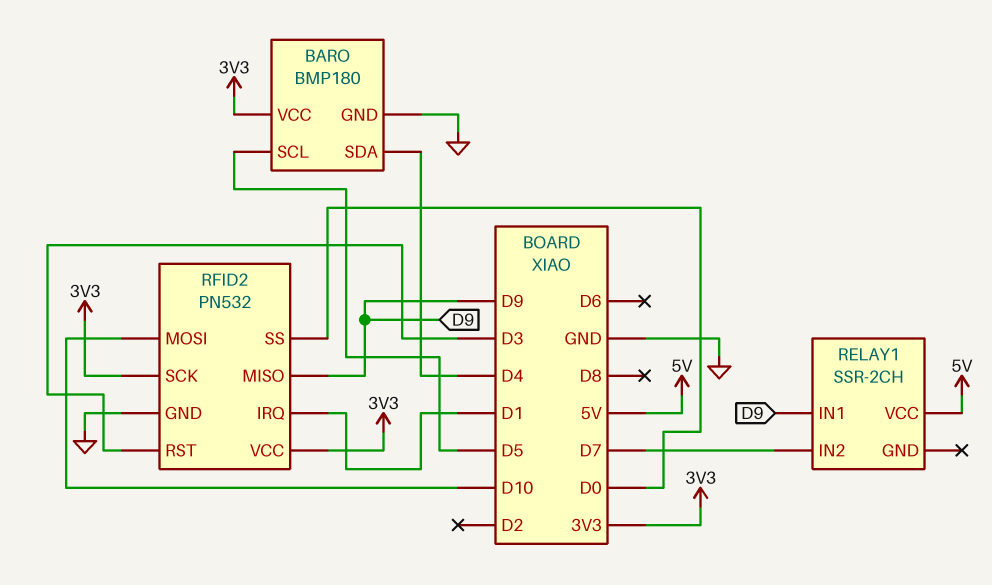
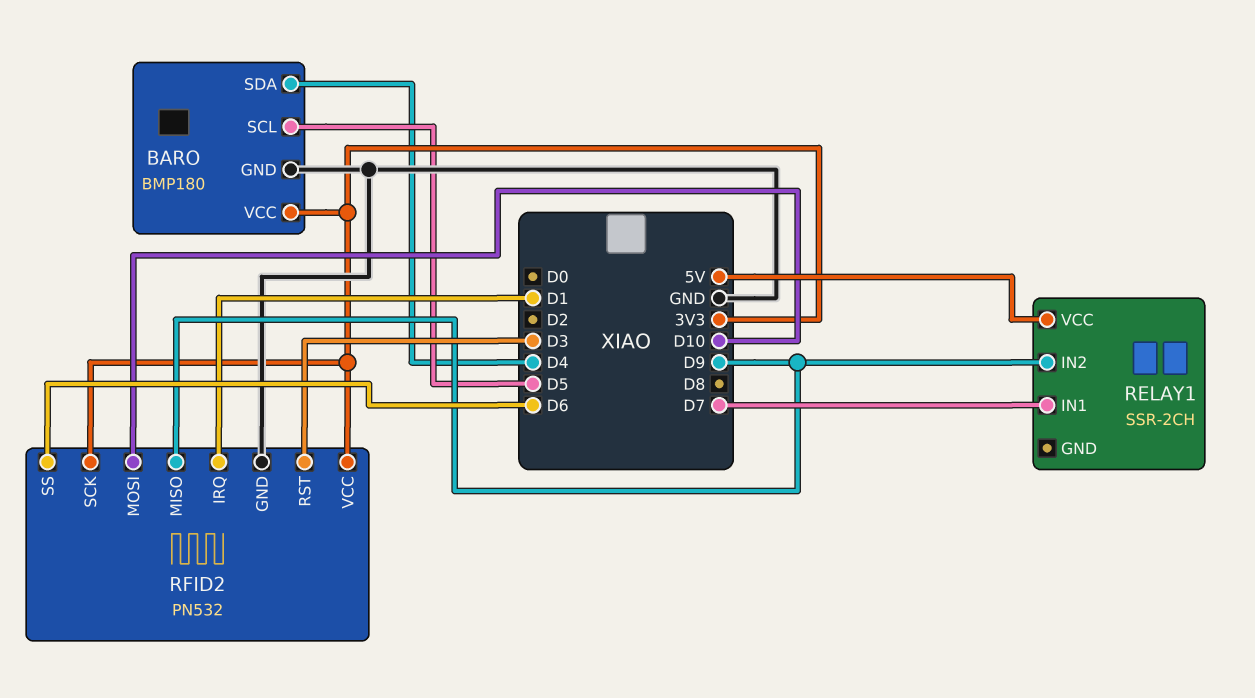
RELAY1 pin IN1: D9 -> D7
RELAY1 pin IN2: D7 -> D9
RFID2 pin SS: D0 -> D6

